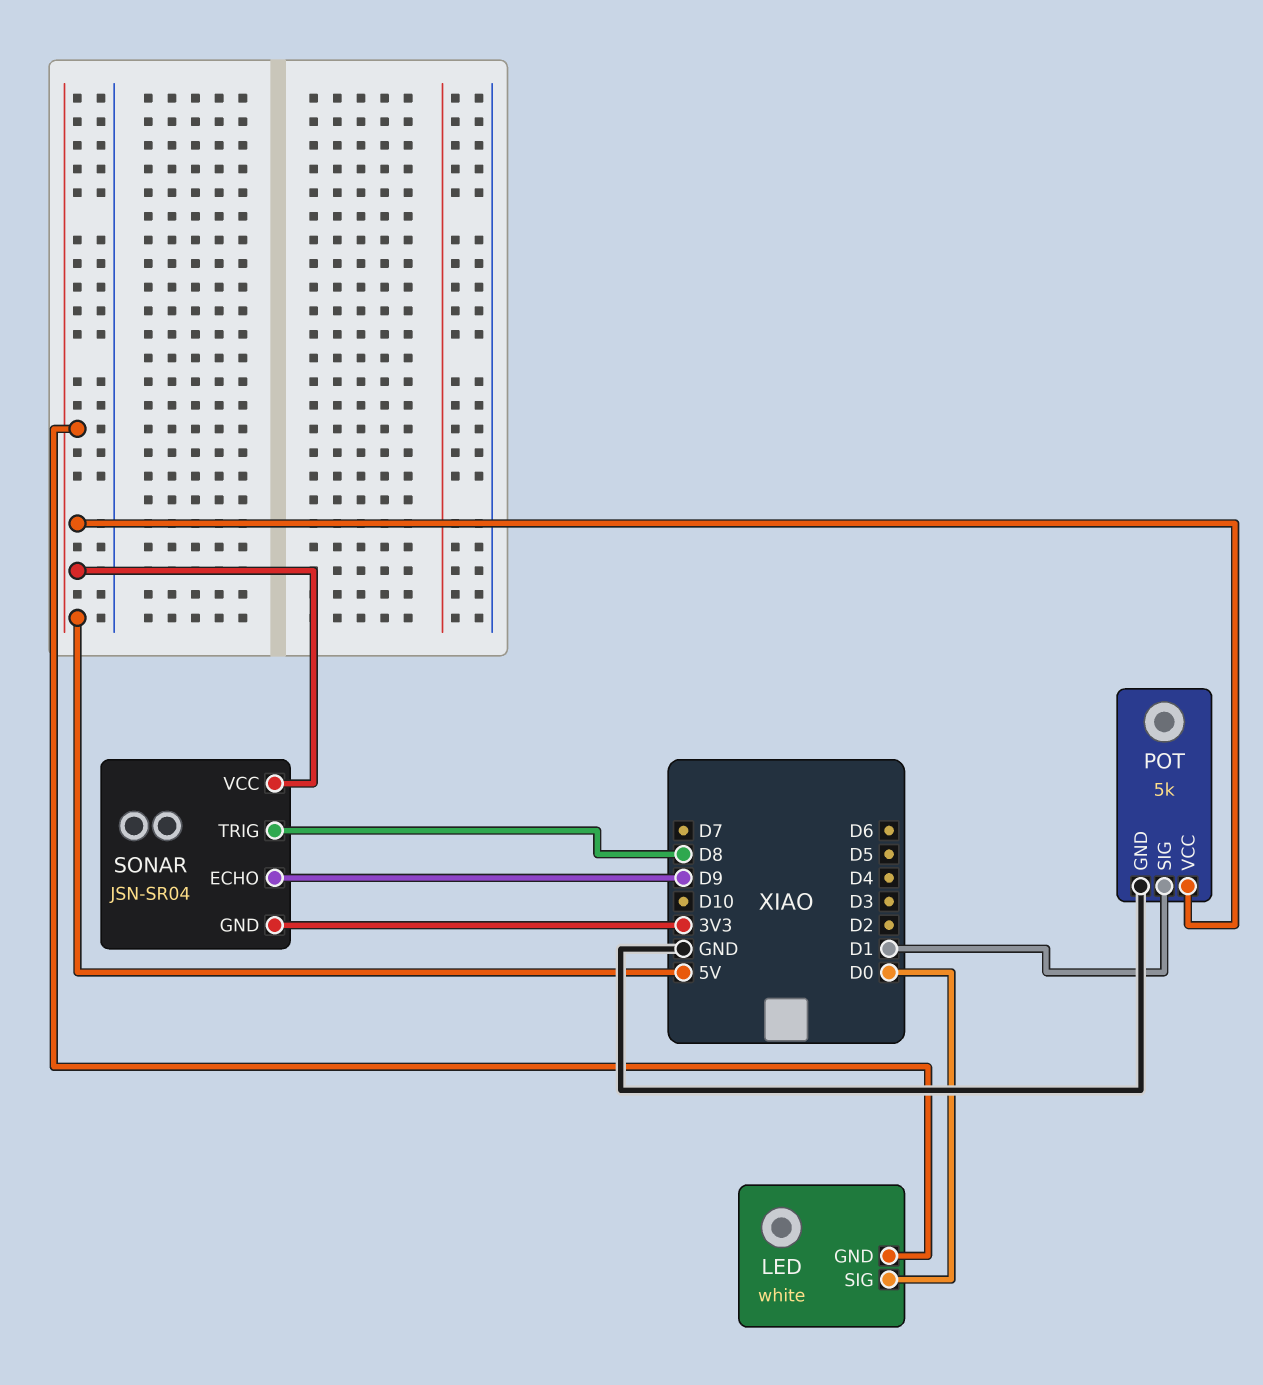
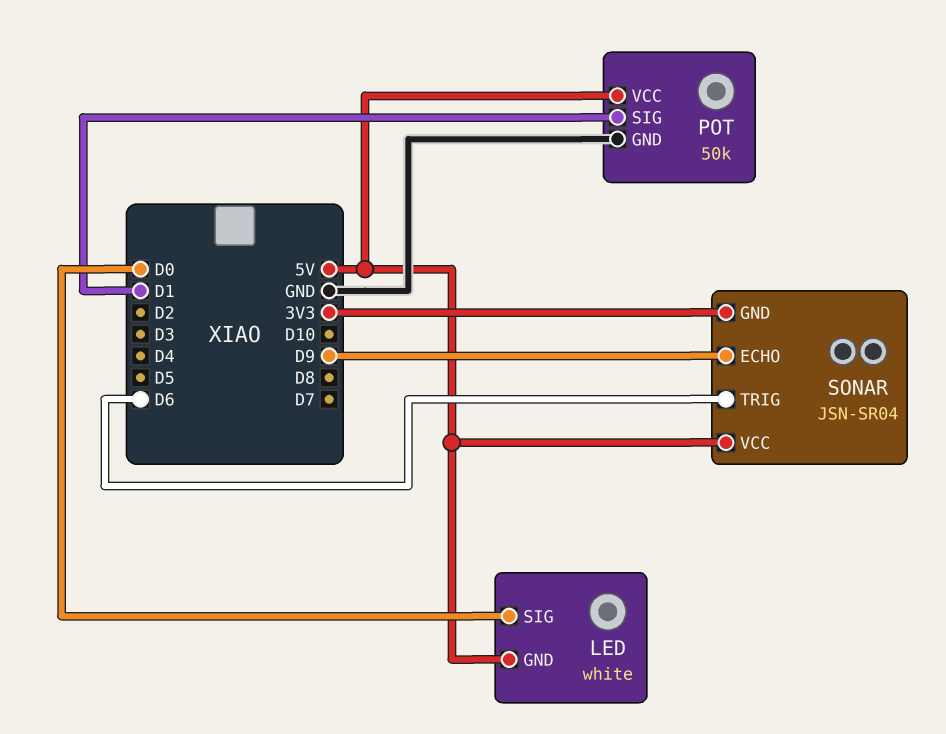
POT: 5k -> 50k
SONAR pin TRIG: D8 -> D6

